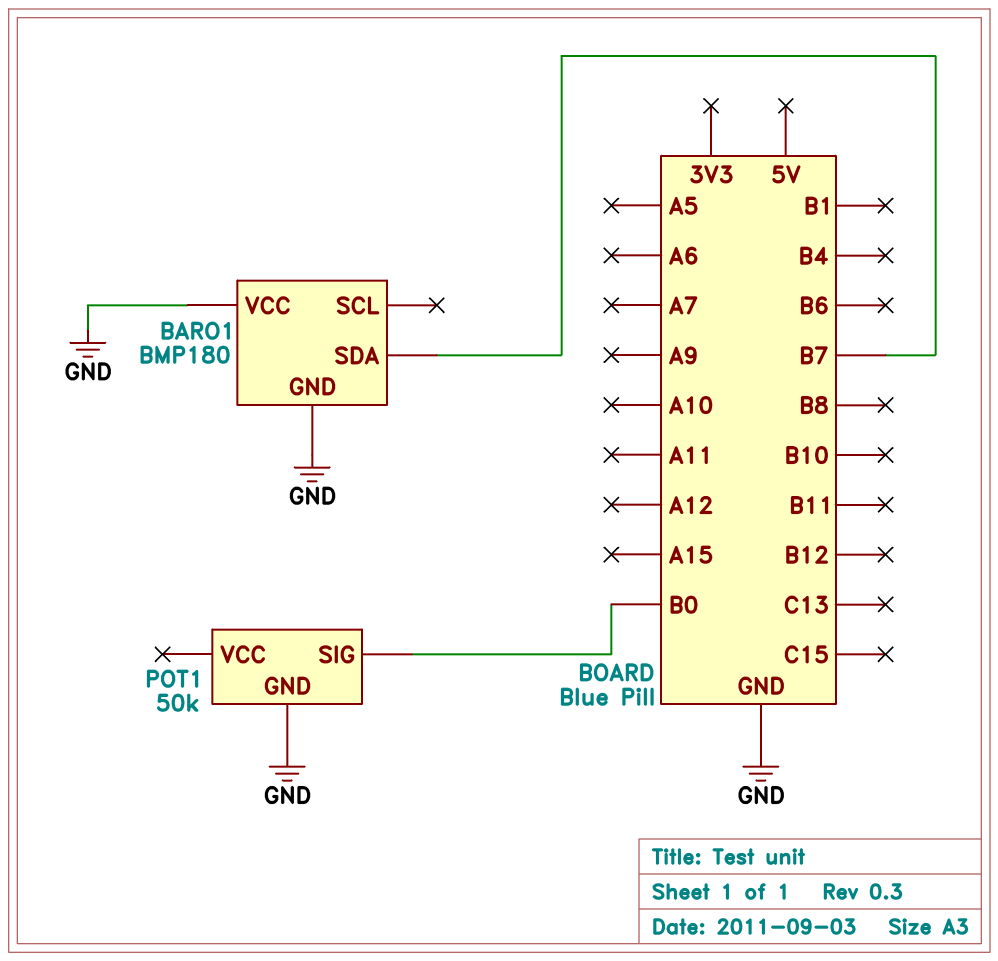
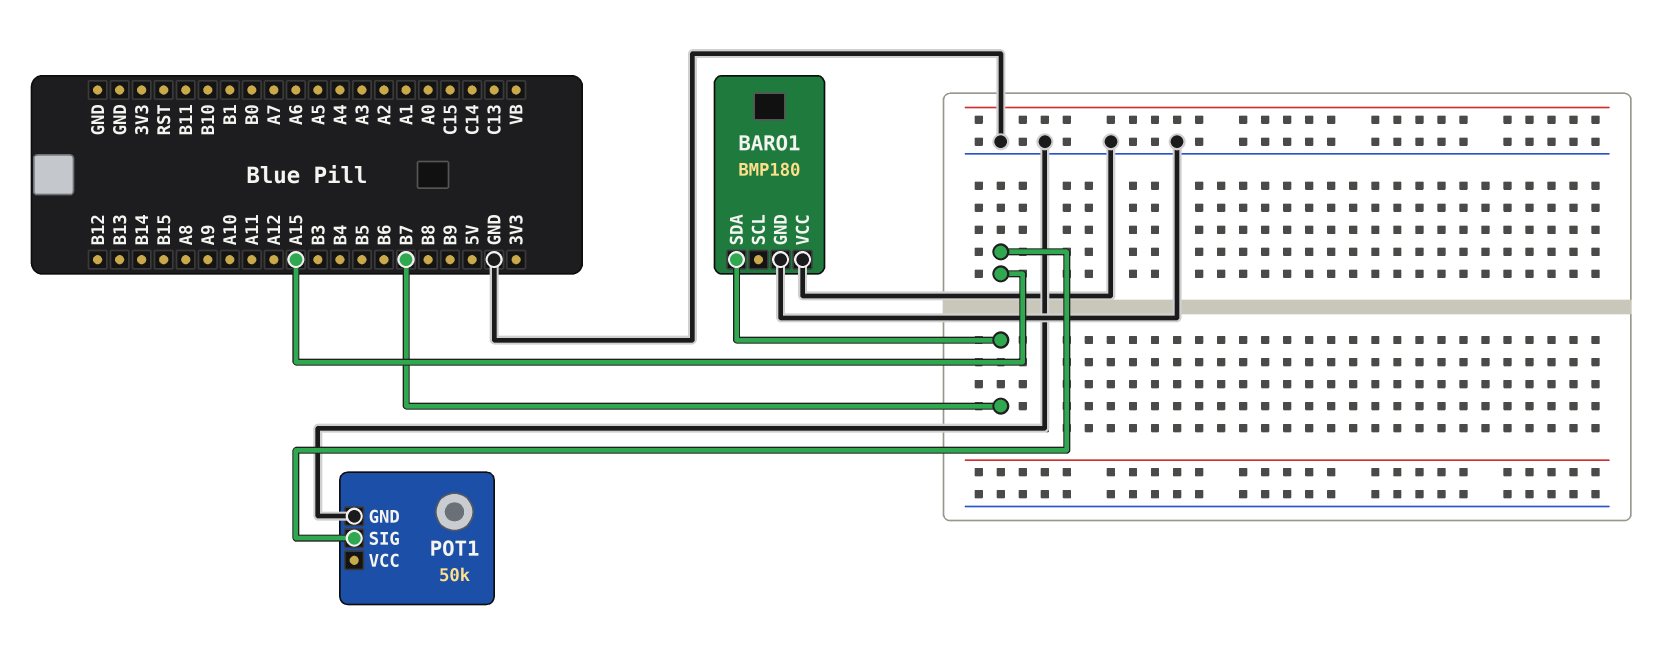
POT1 pin SIG: B0 -> A15

